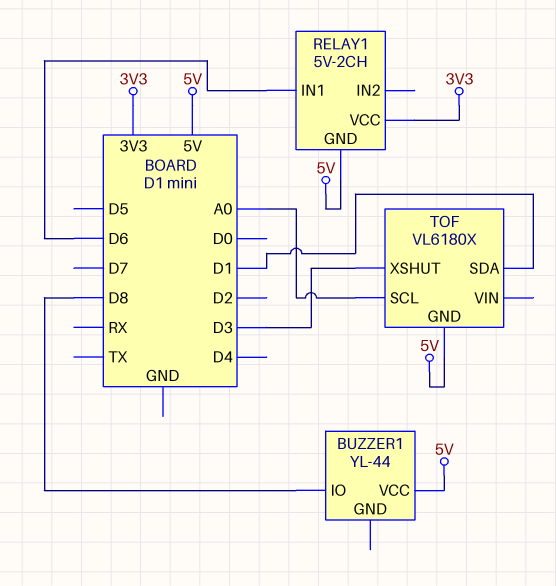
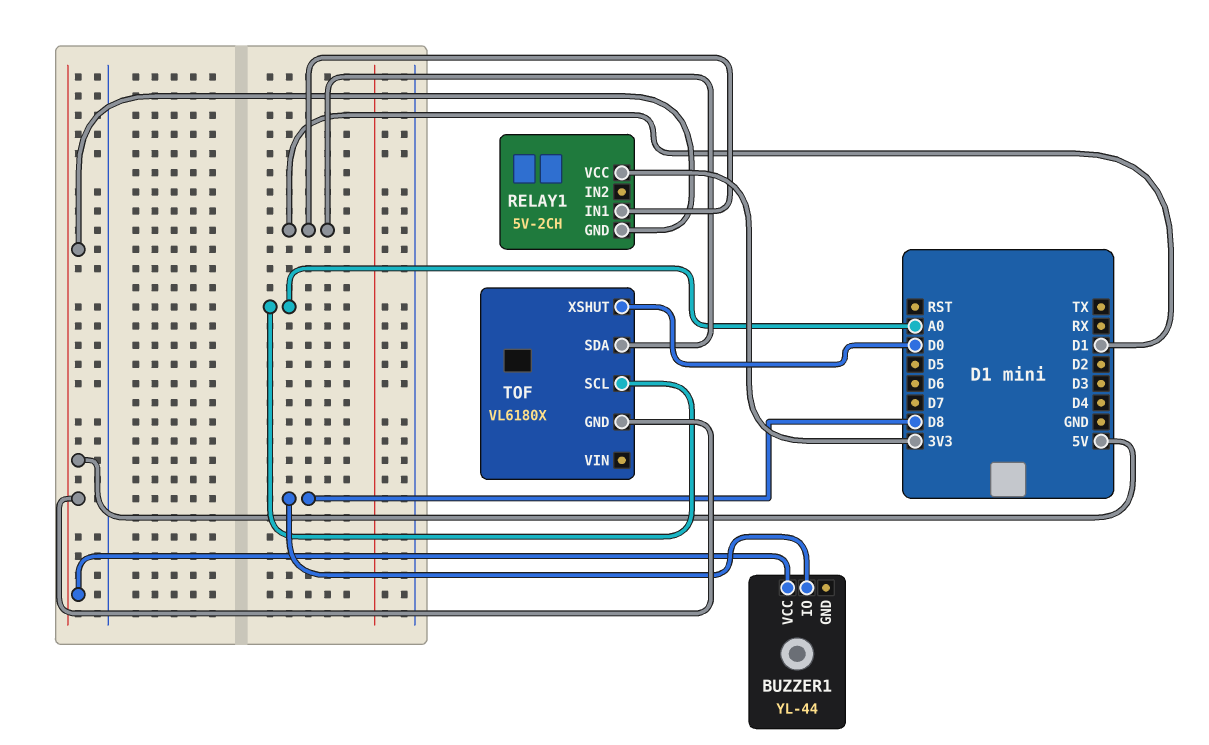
RELAY1 pin IN1: D6 -> D1
TOF pin XSHUT: D3 -> D0

